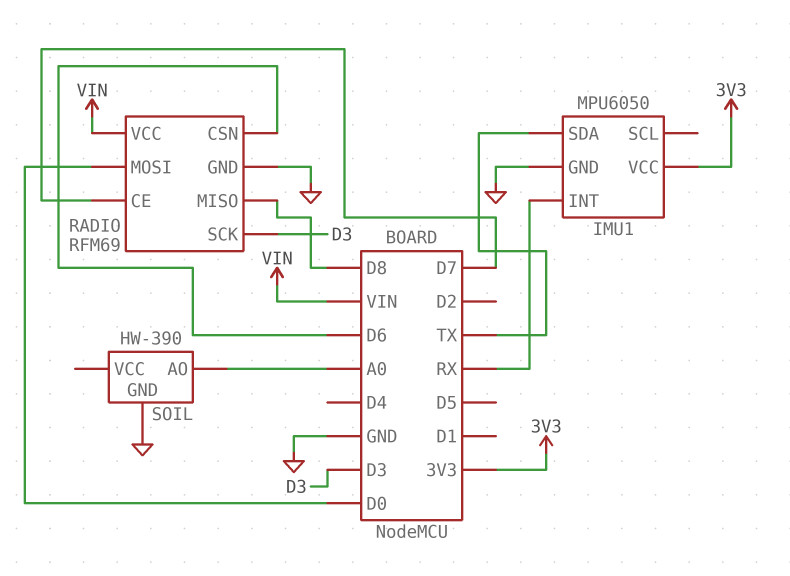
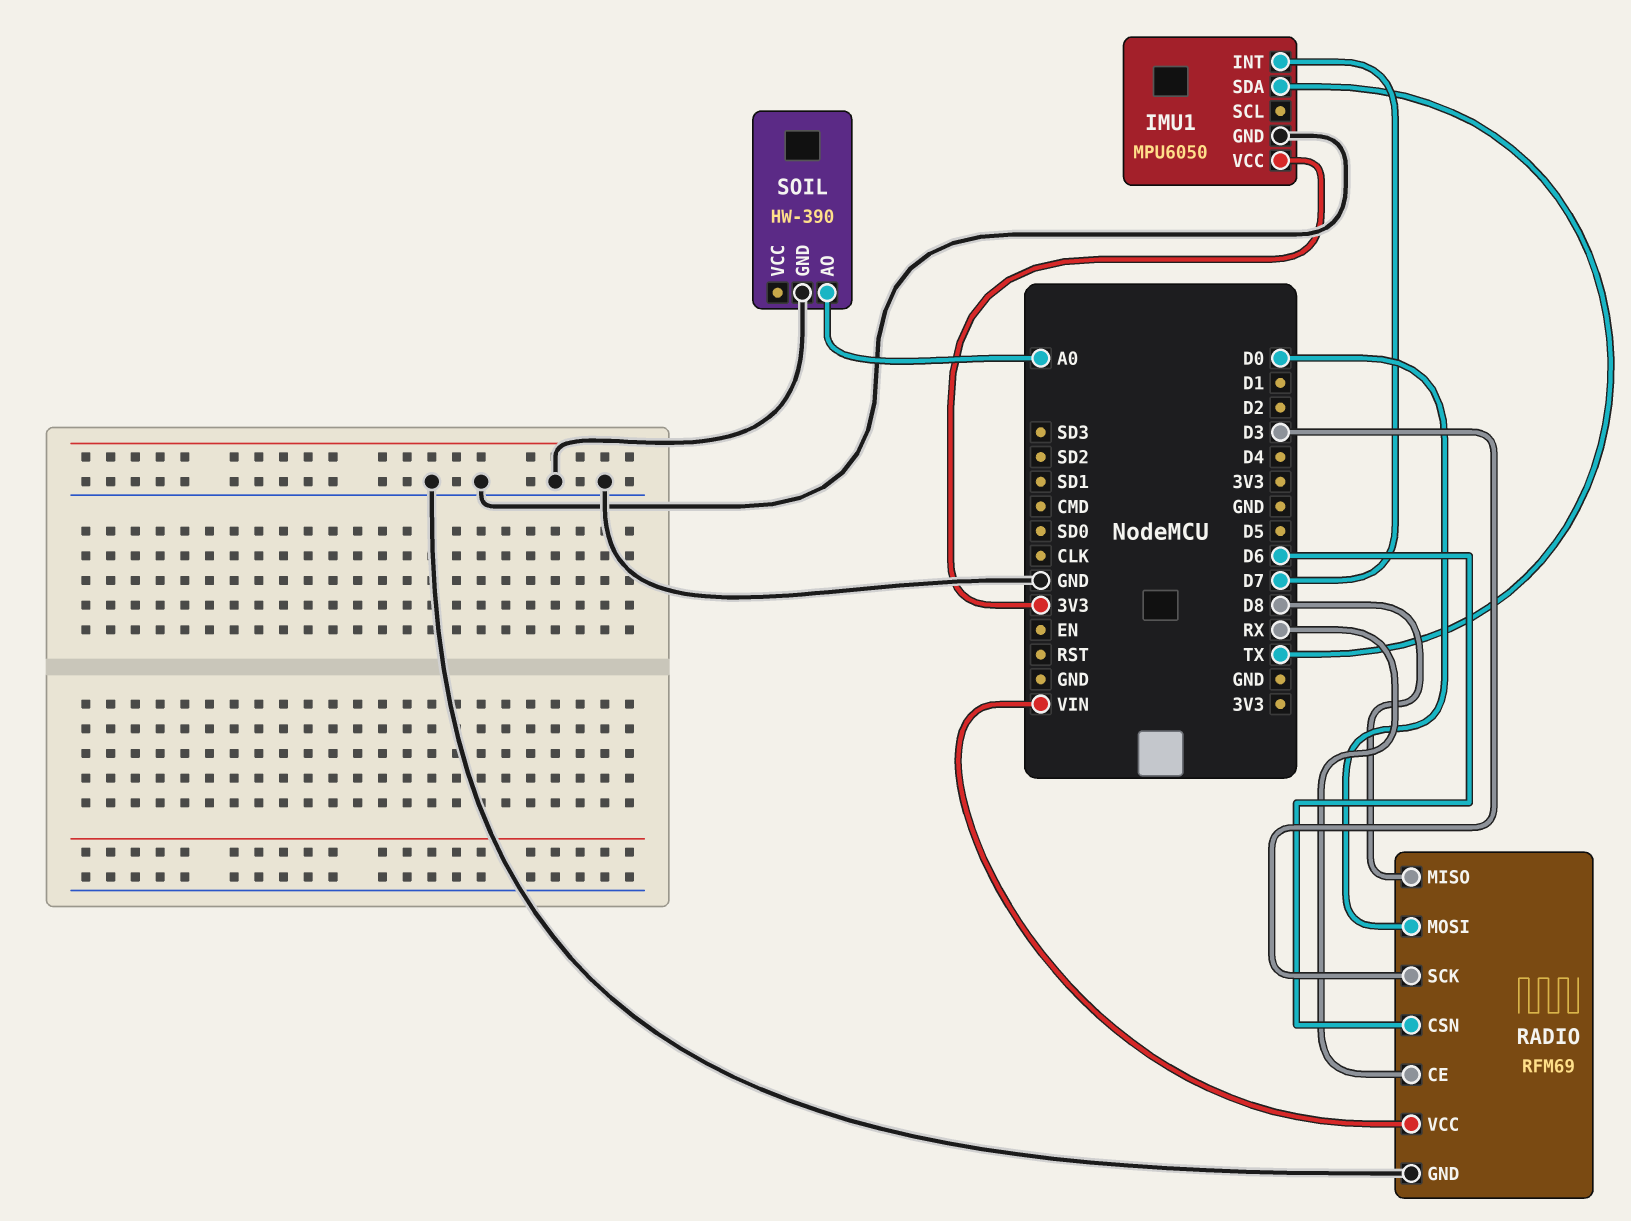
IMU1 pin INT: RX -> D7
RADIO pin CE: D7 -> RX

